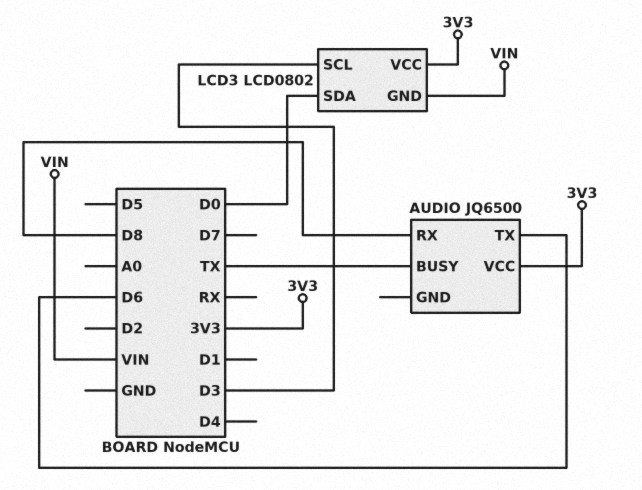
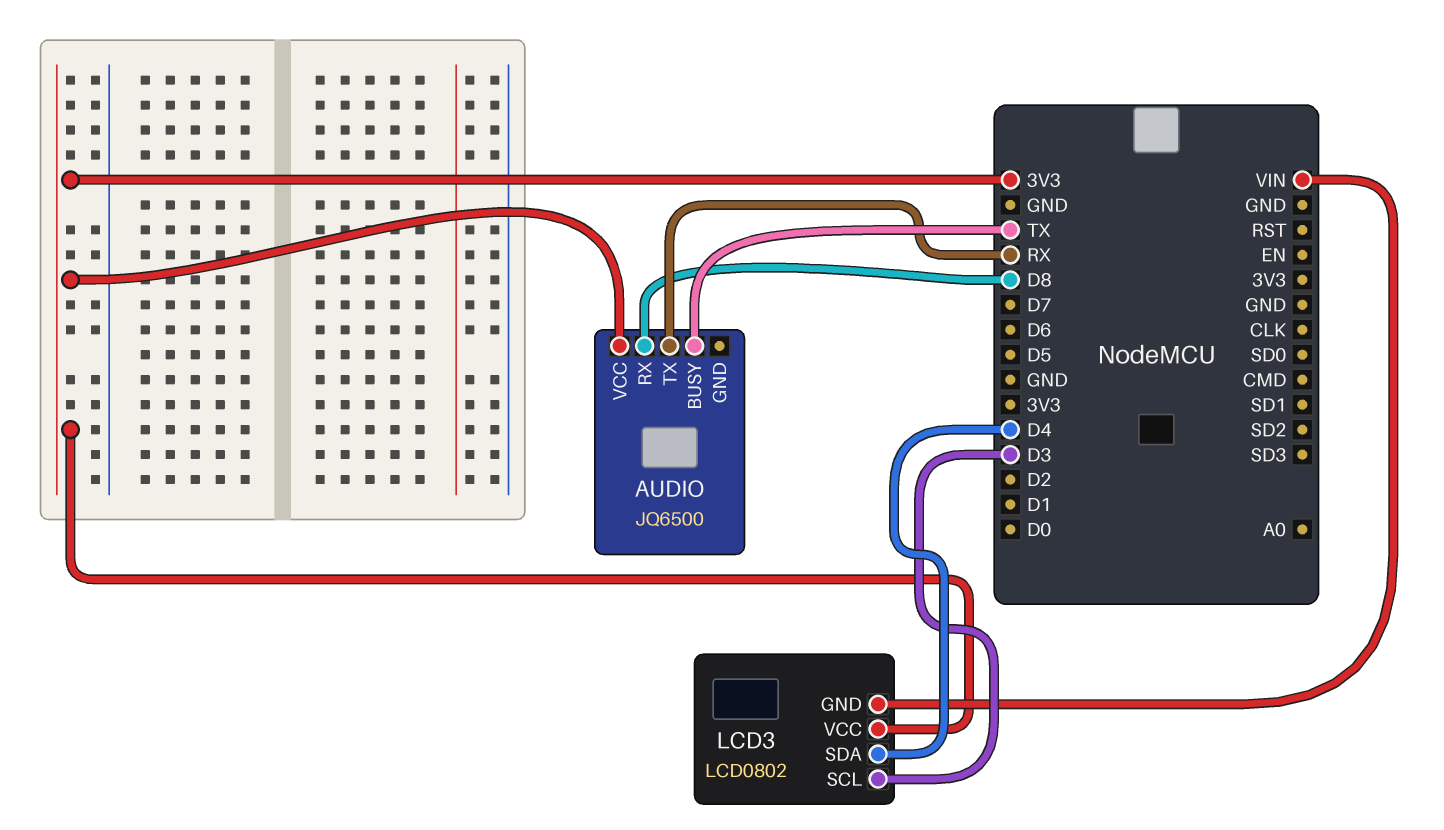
AUDIO pin TX: D6 -> RX
LCD3 pin SDA: D0 -> D4

